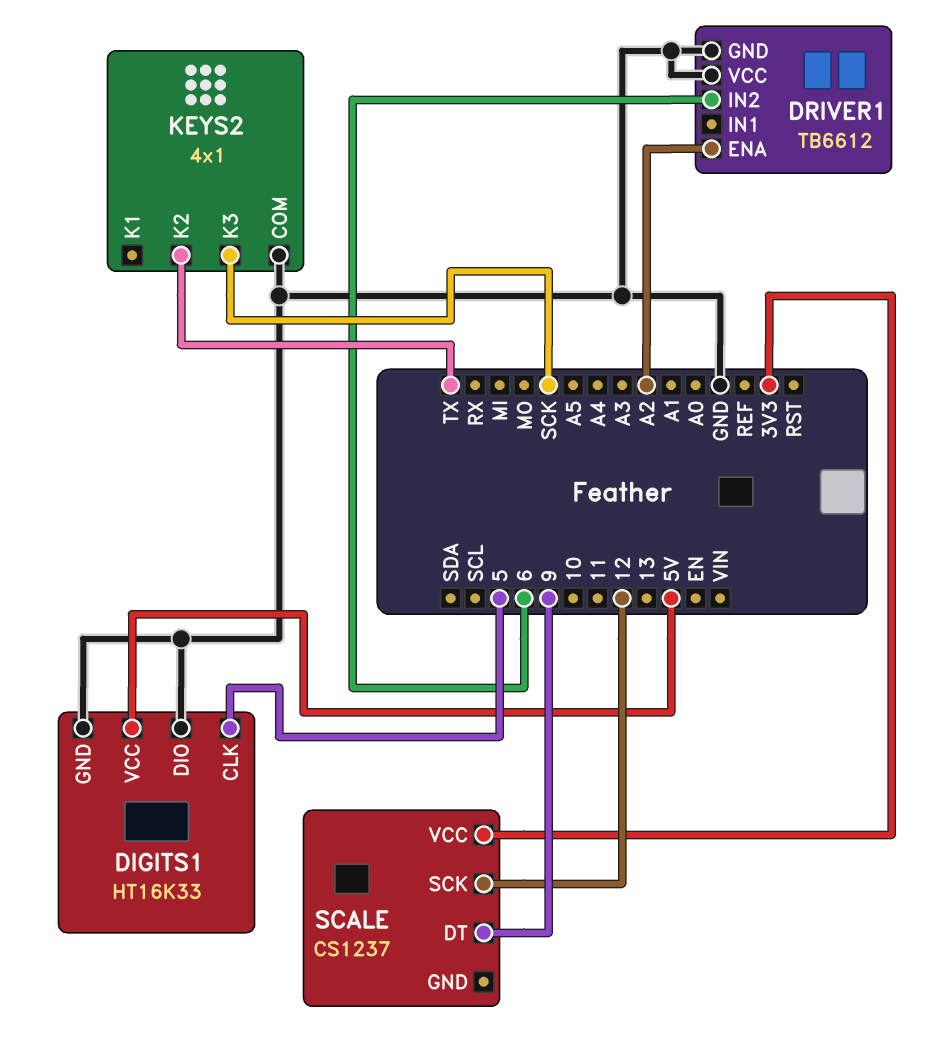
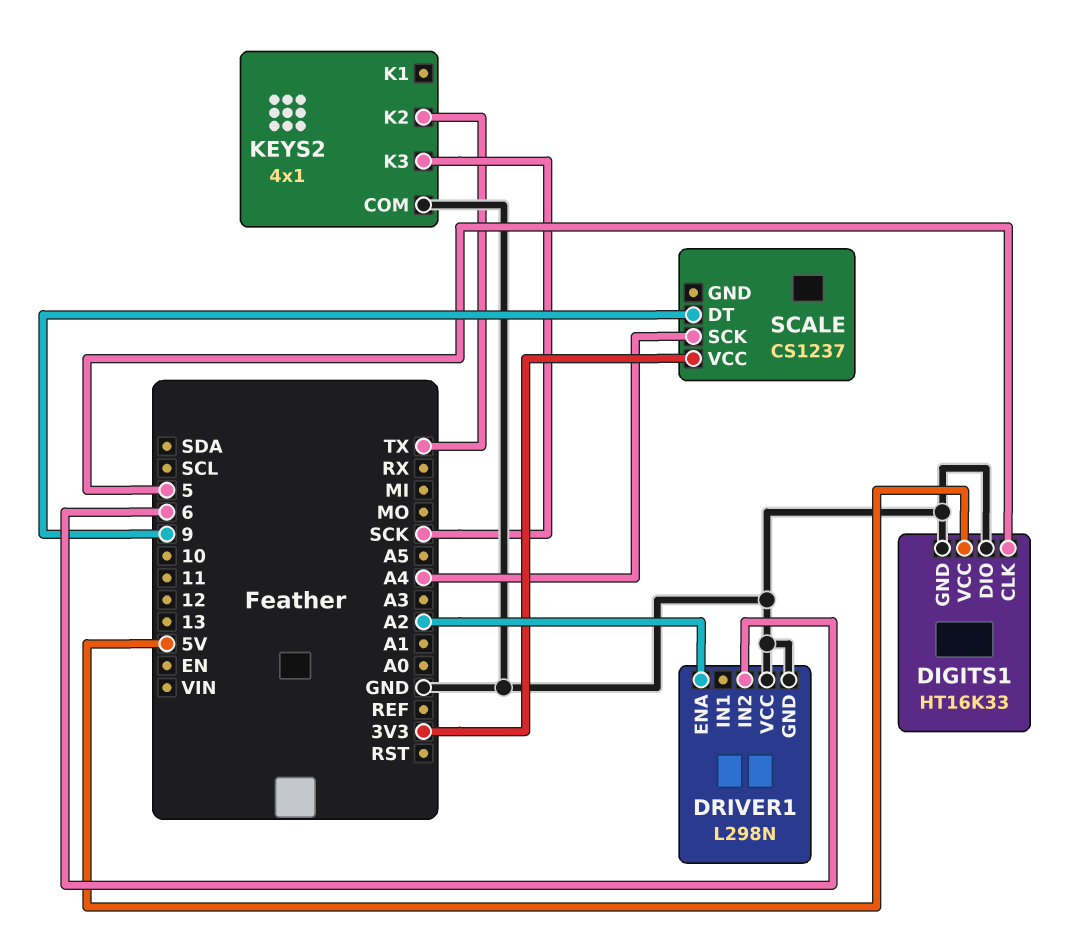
DRIVER1: TB6612 -> L298N
SCALE pin SCK: 12 -> A4

